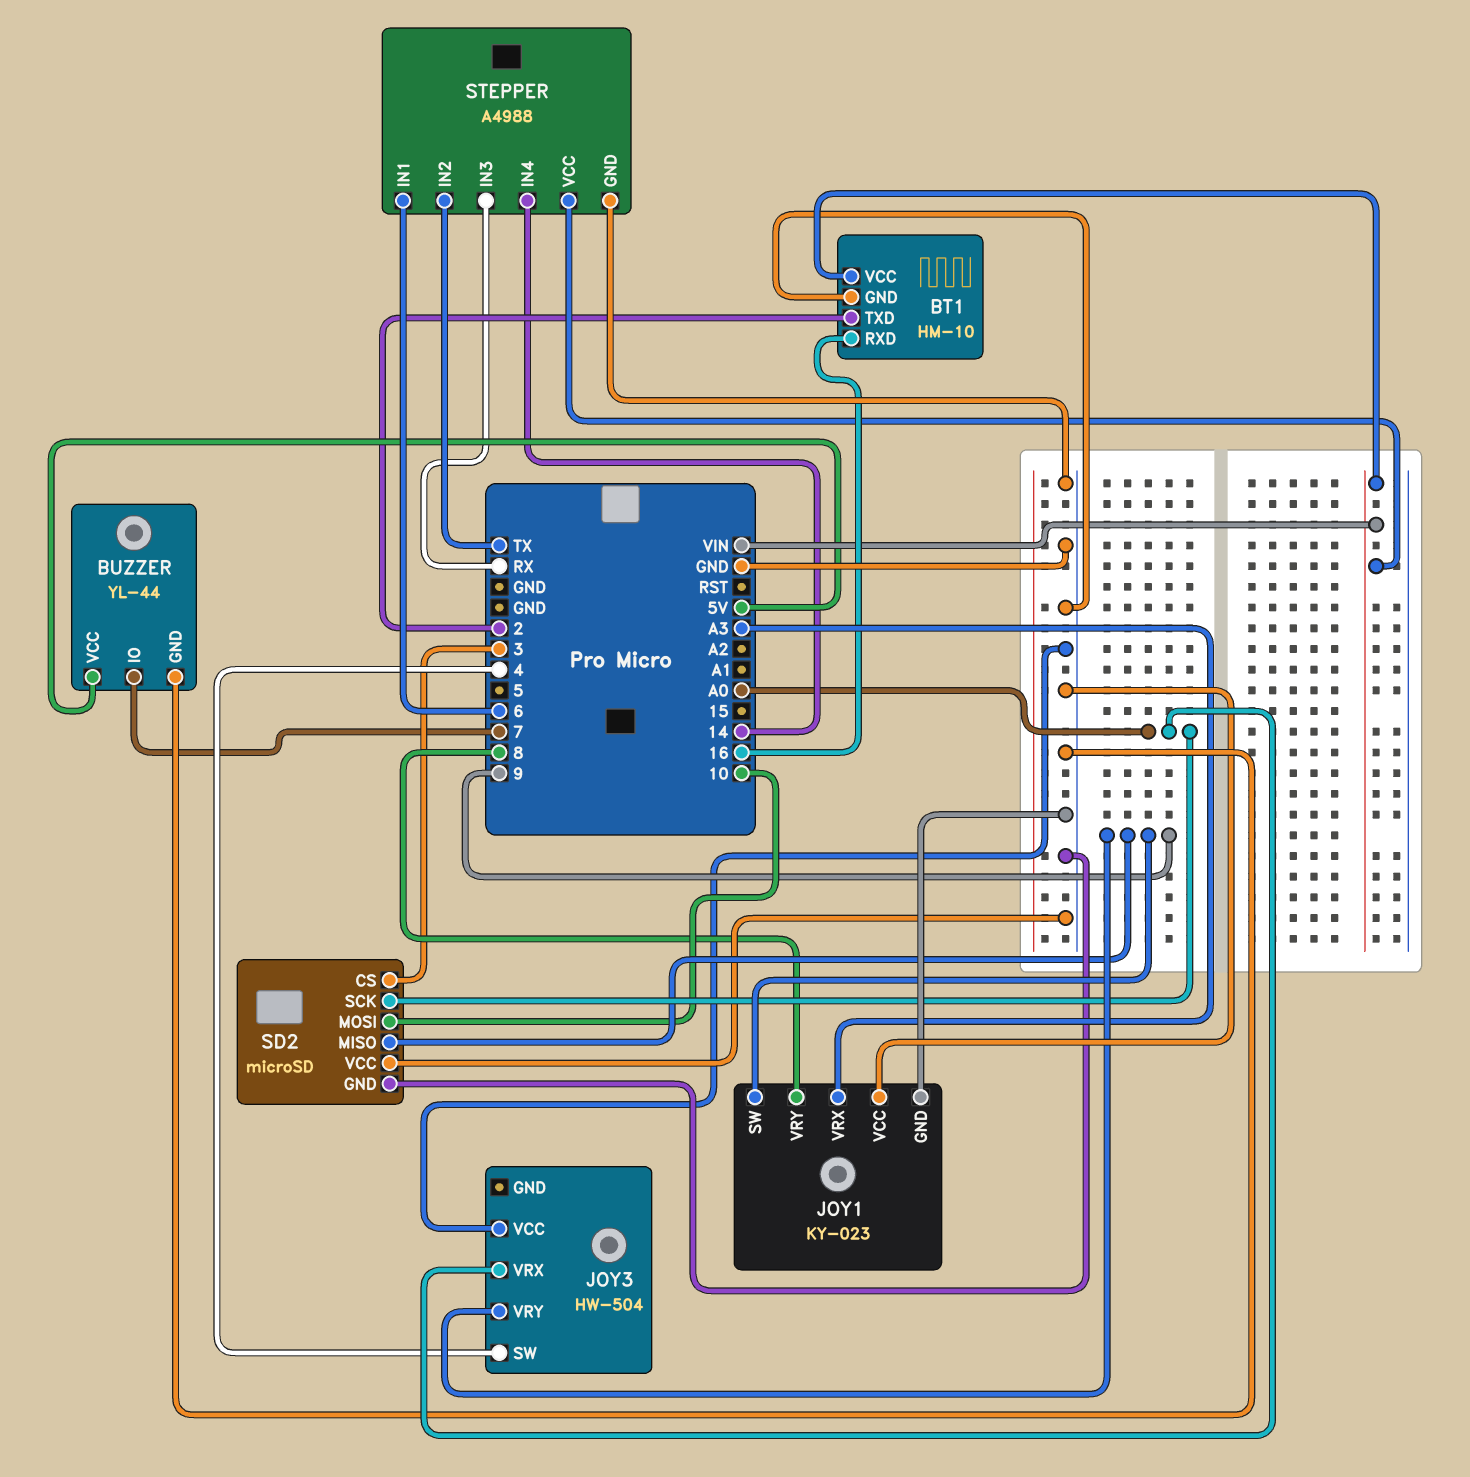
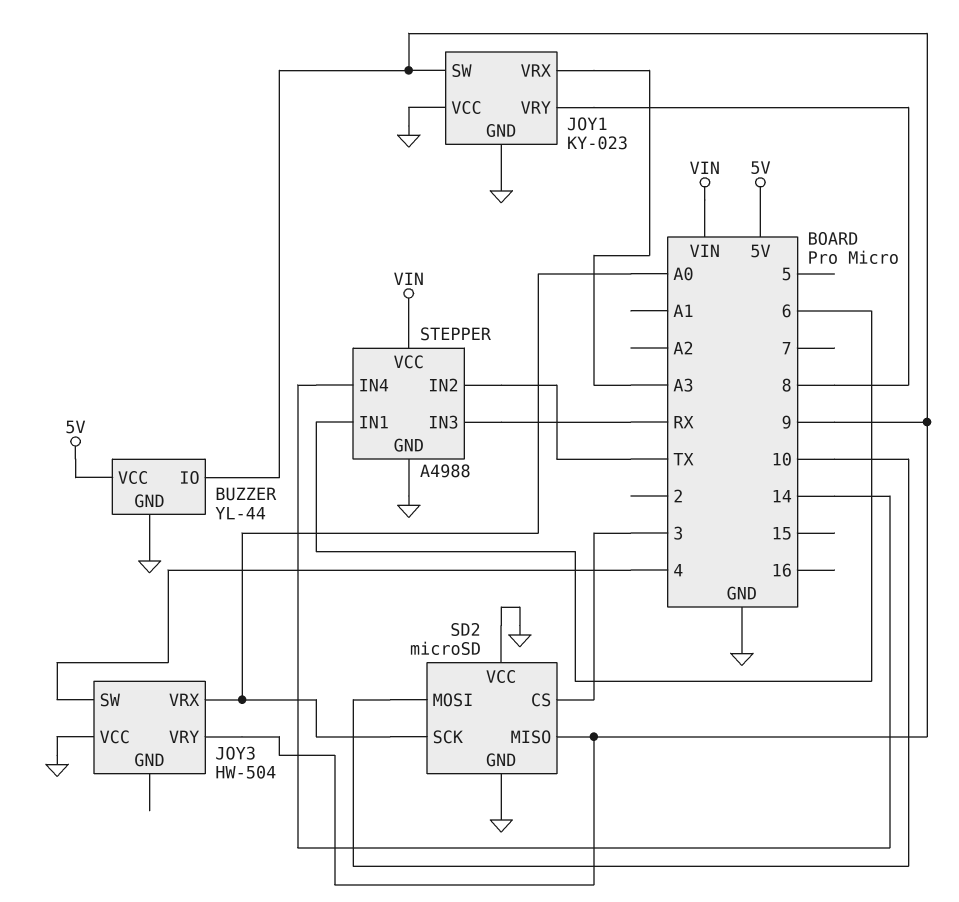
BT1: HM-10 -> none
BT1 pin GND: GND -> none
BT1 pin RXD: 16 -> none
BT1 pin TXD: 2 -> none
BT1 pin VCC: VIN -> none
BUZZER pin IO: 7 -> 9

